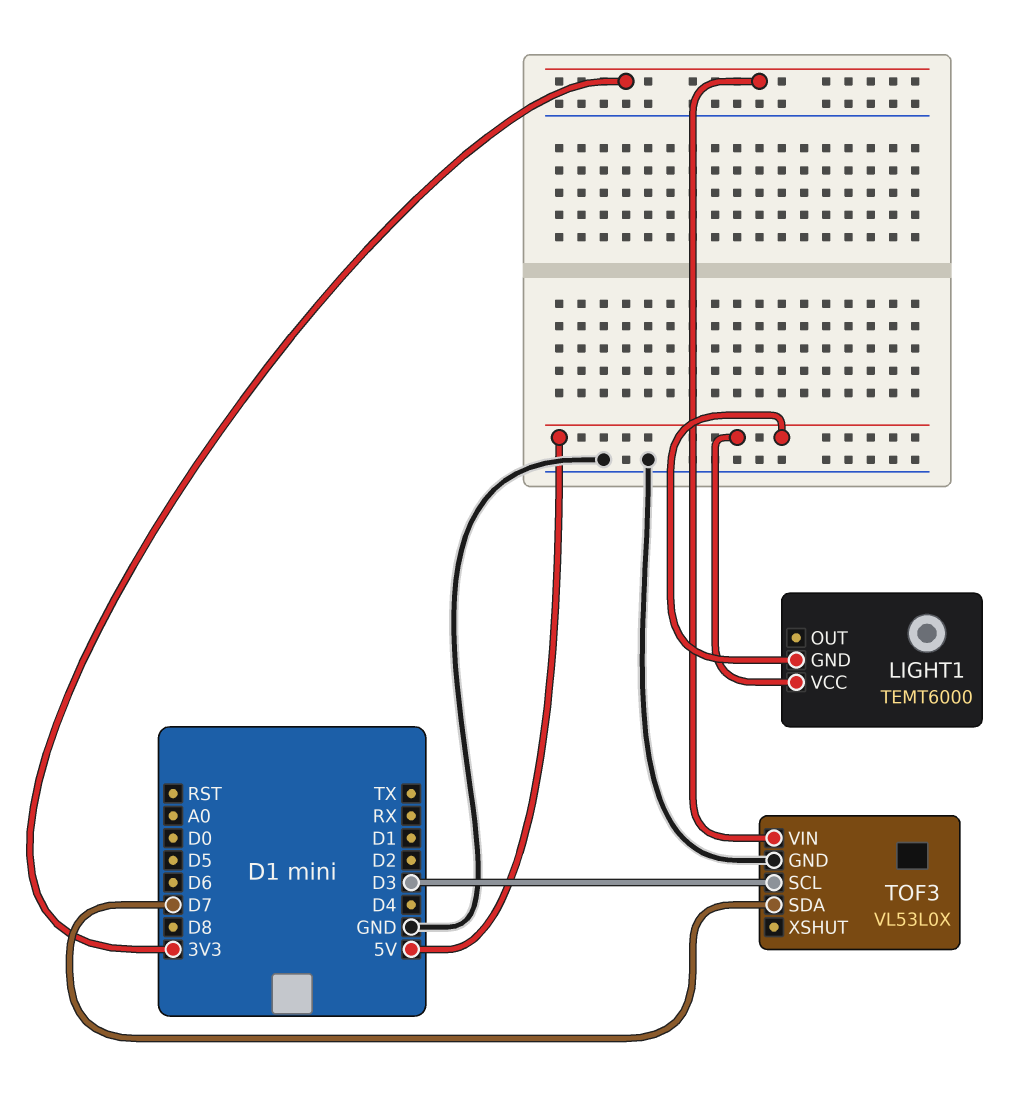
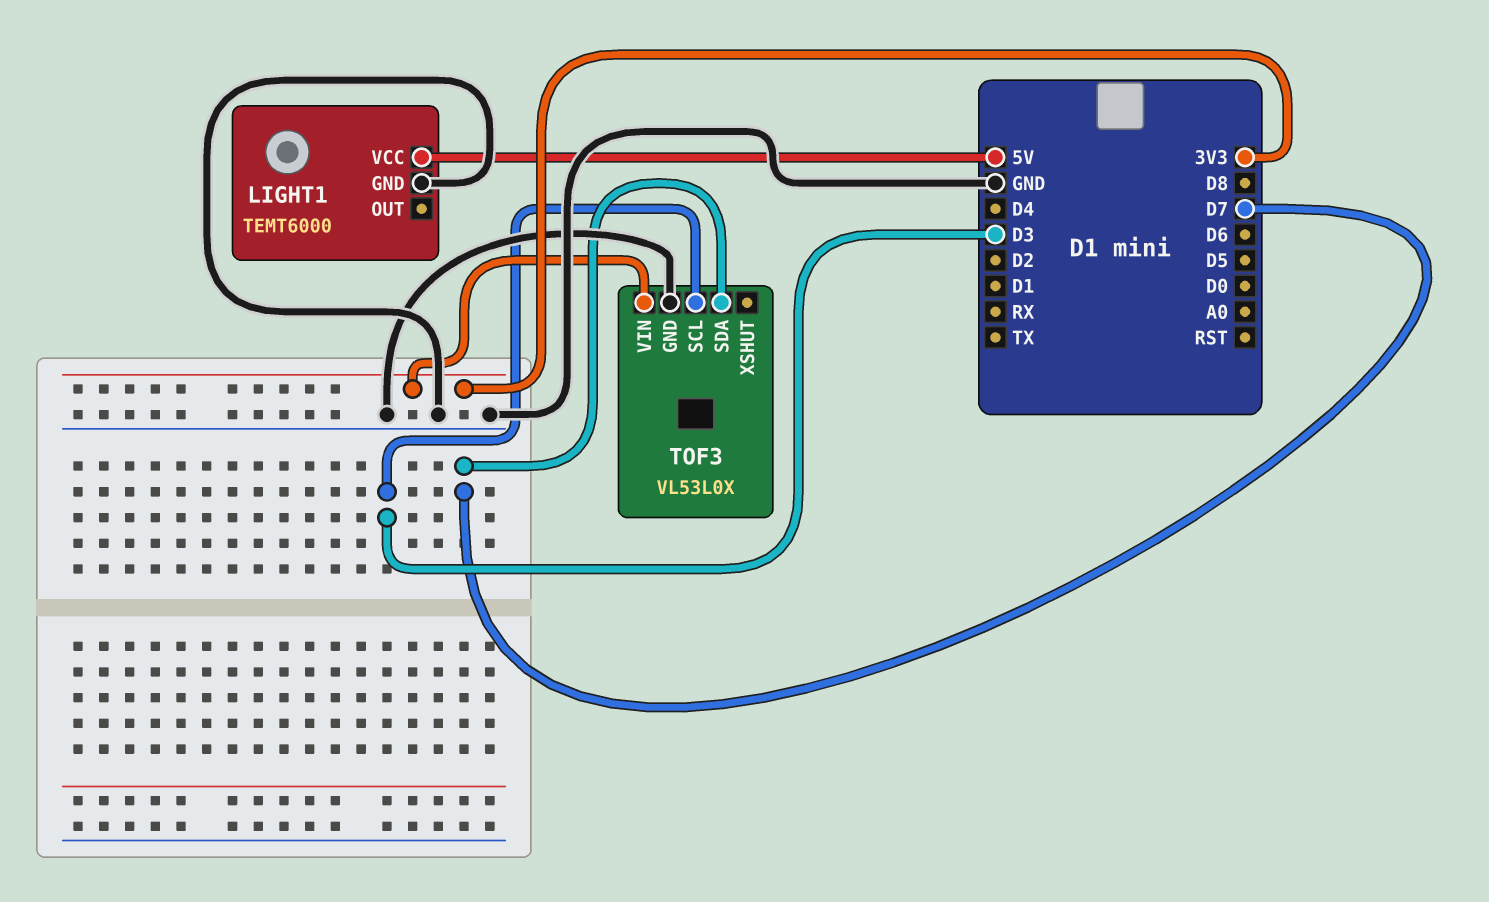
LIGHT1 pin GND: 5V -> GND

